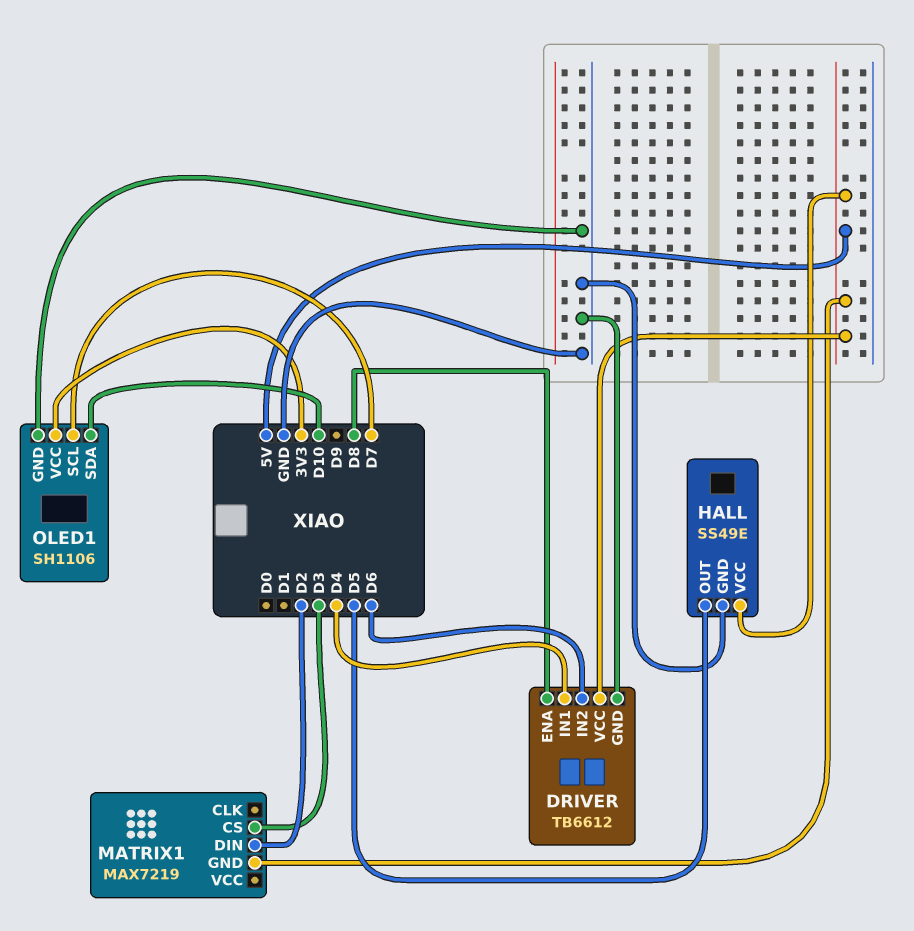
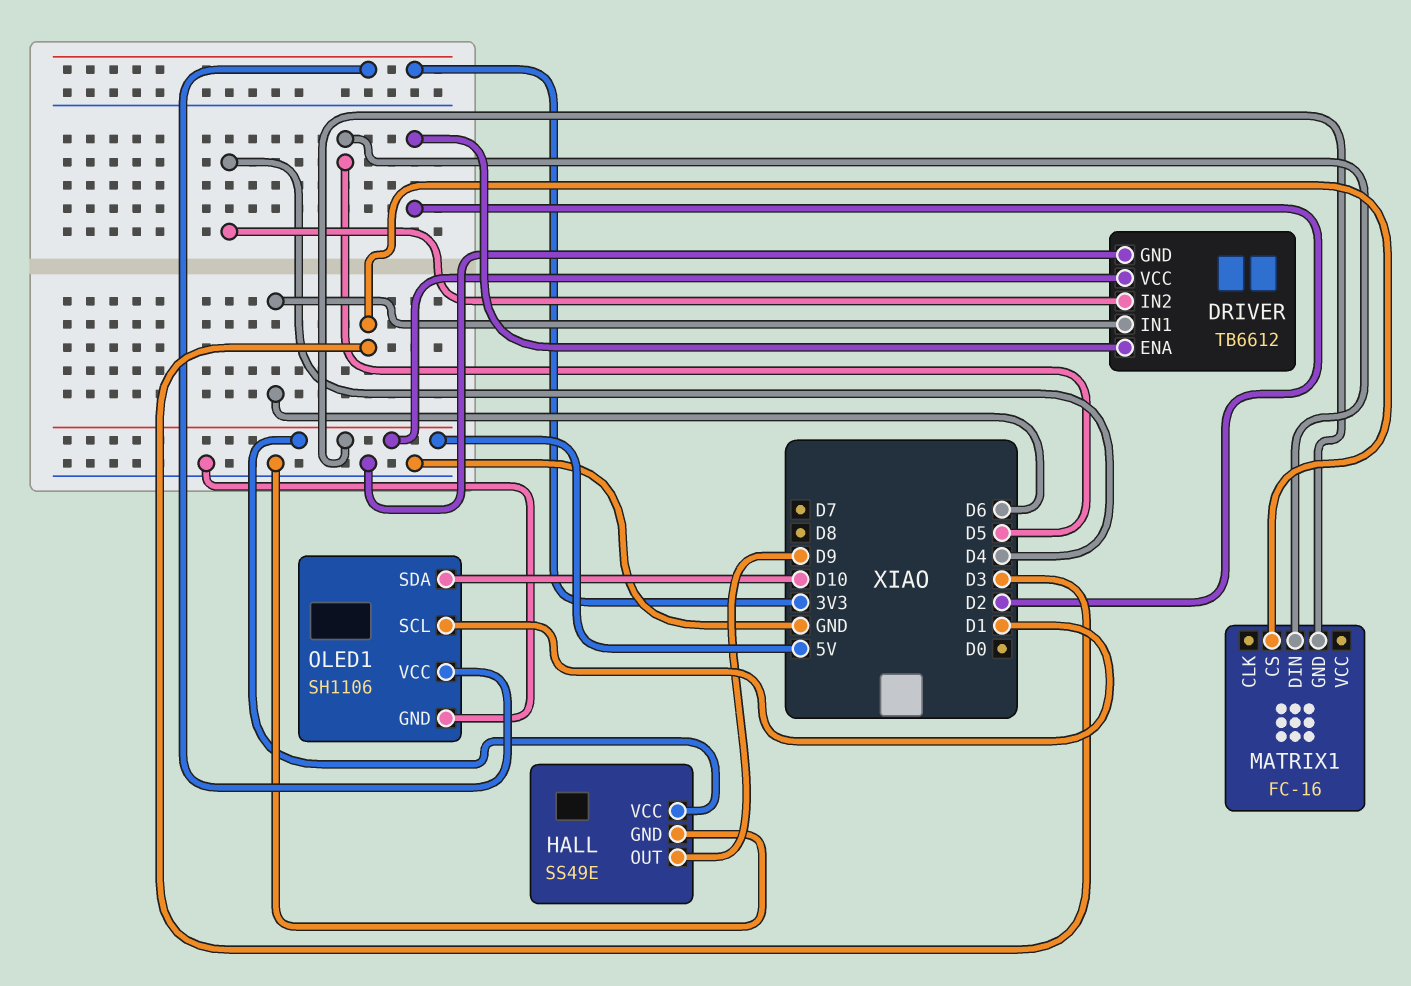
DRIVER pin ENA: D8 -> D2
DRIVER pin IN1: D4 -> D6
DRIVER pin IN2: D6 -> D4
HALL pin OUT: D5 -> D9
MATRIX1: MAX7219 -> FC-16
MATRIX1 pin DIN: D2 -> D5
OLED1 pin SCL: D7 -> D1

